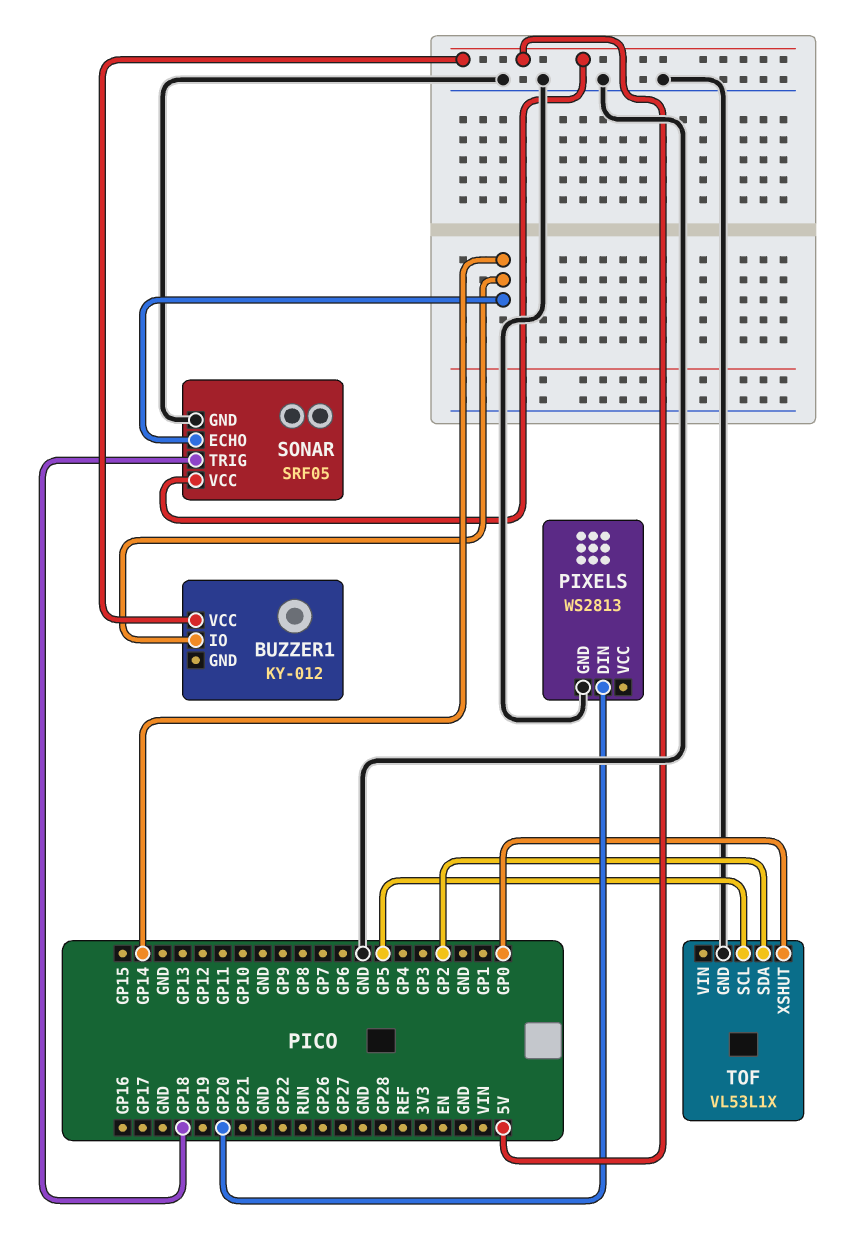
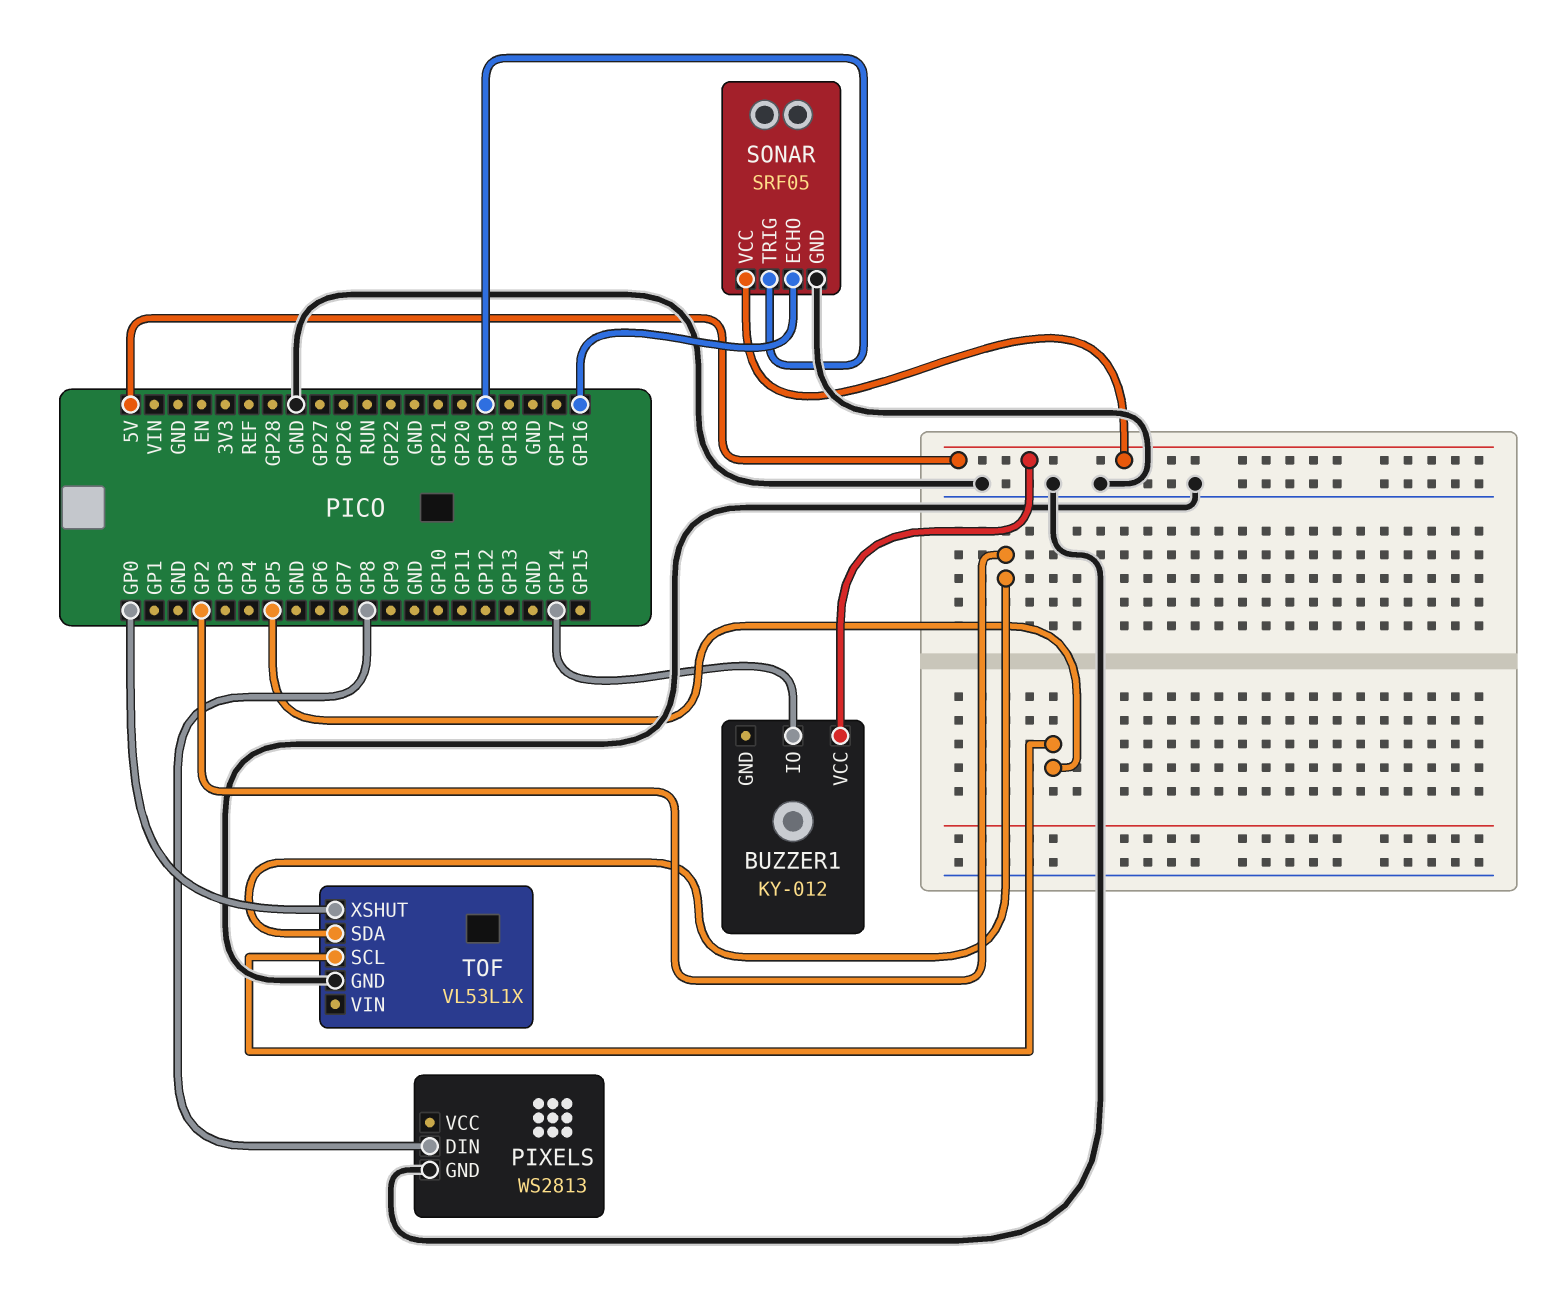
PIXELS pin DIN: GP20 -> GP8
SONAR pin ECHO: GP14 -> GP16
SONAR pin TRIG: GP18 -> GP19

